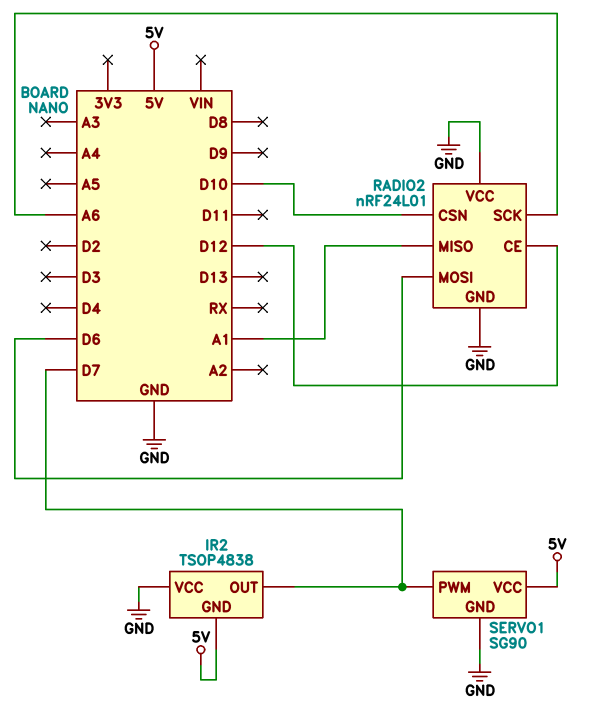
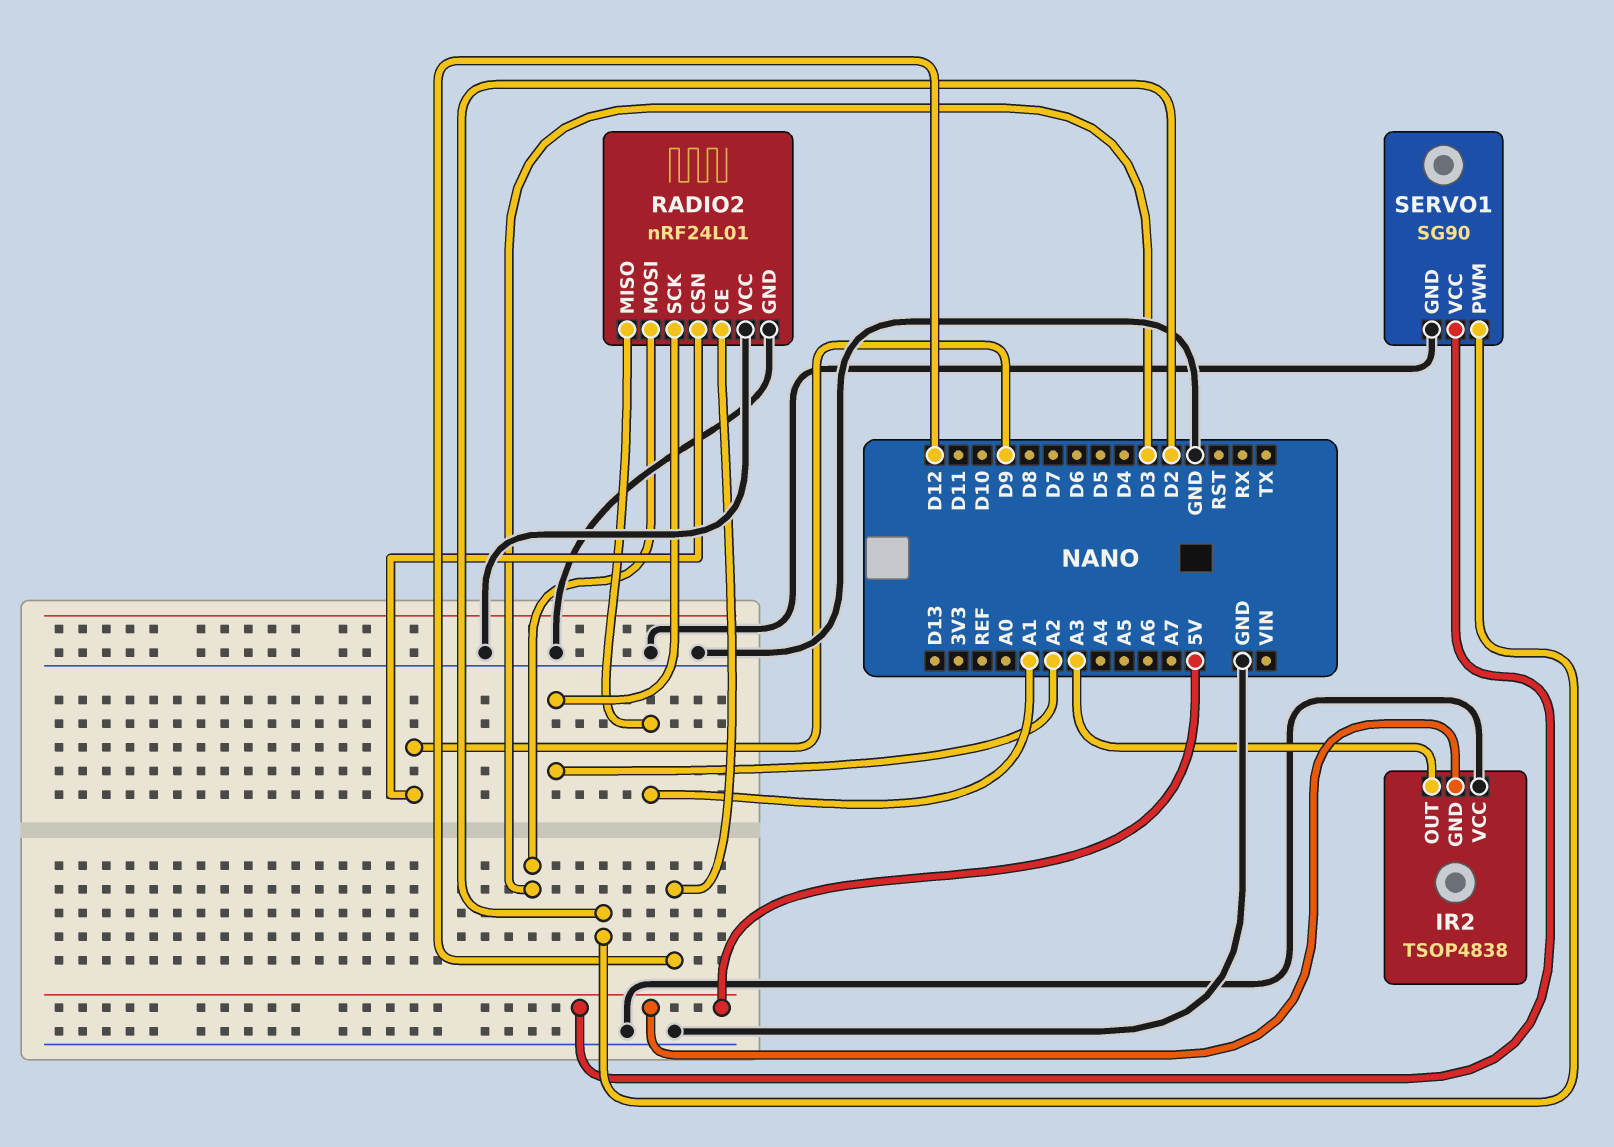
IR2 pin OUT: D7 -> A3
RADIO2 pin CSN: D10 -> D9
RADIO2 pin MOSI: D6 -> D3
RADIO2 pin SCK: A6 -> A2
SERVO1 pin PWM: D7 -> D2

